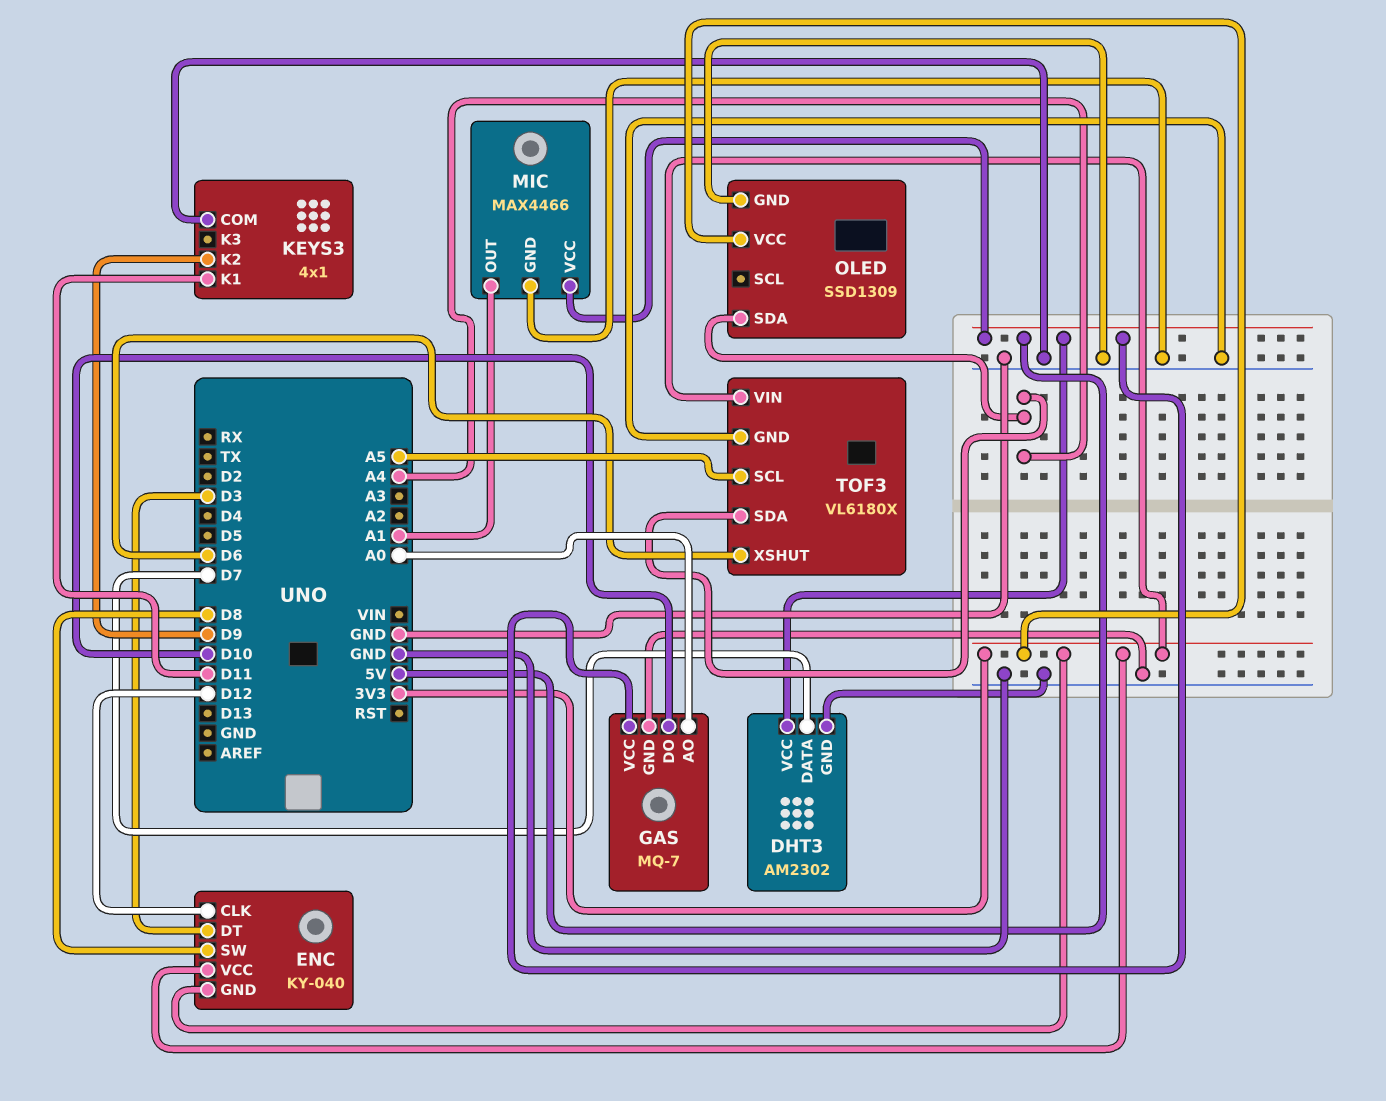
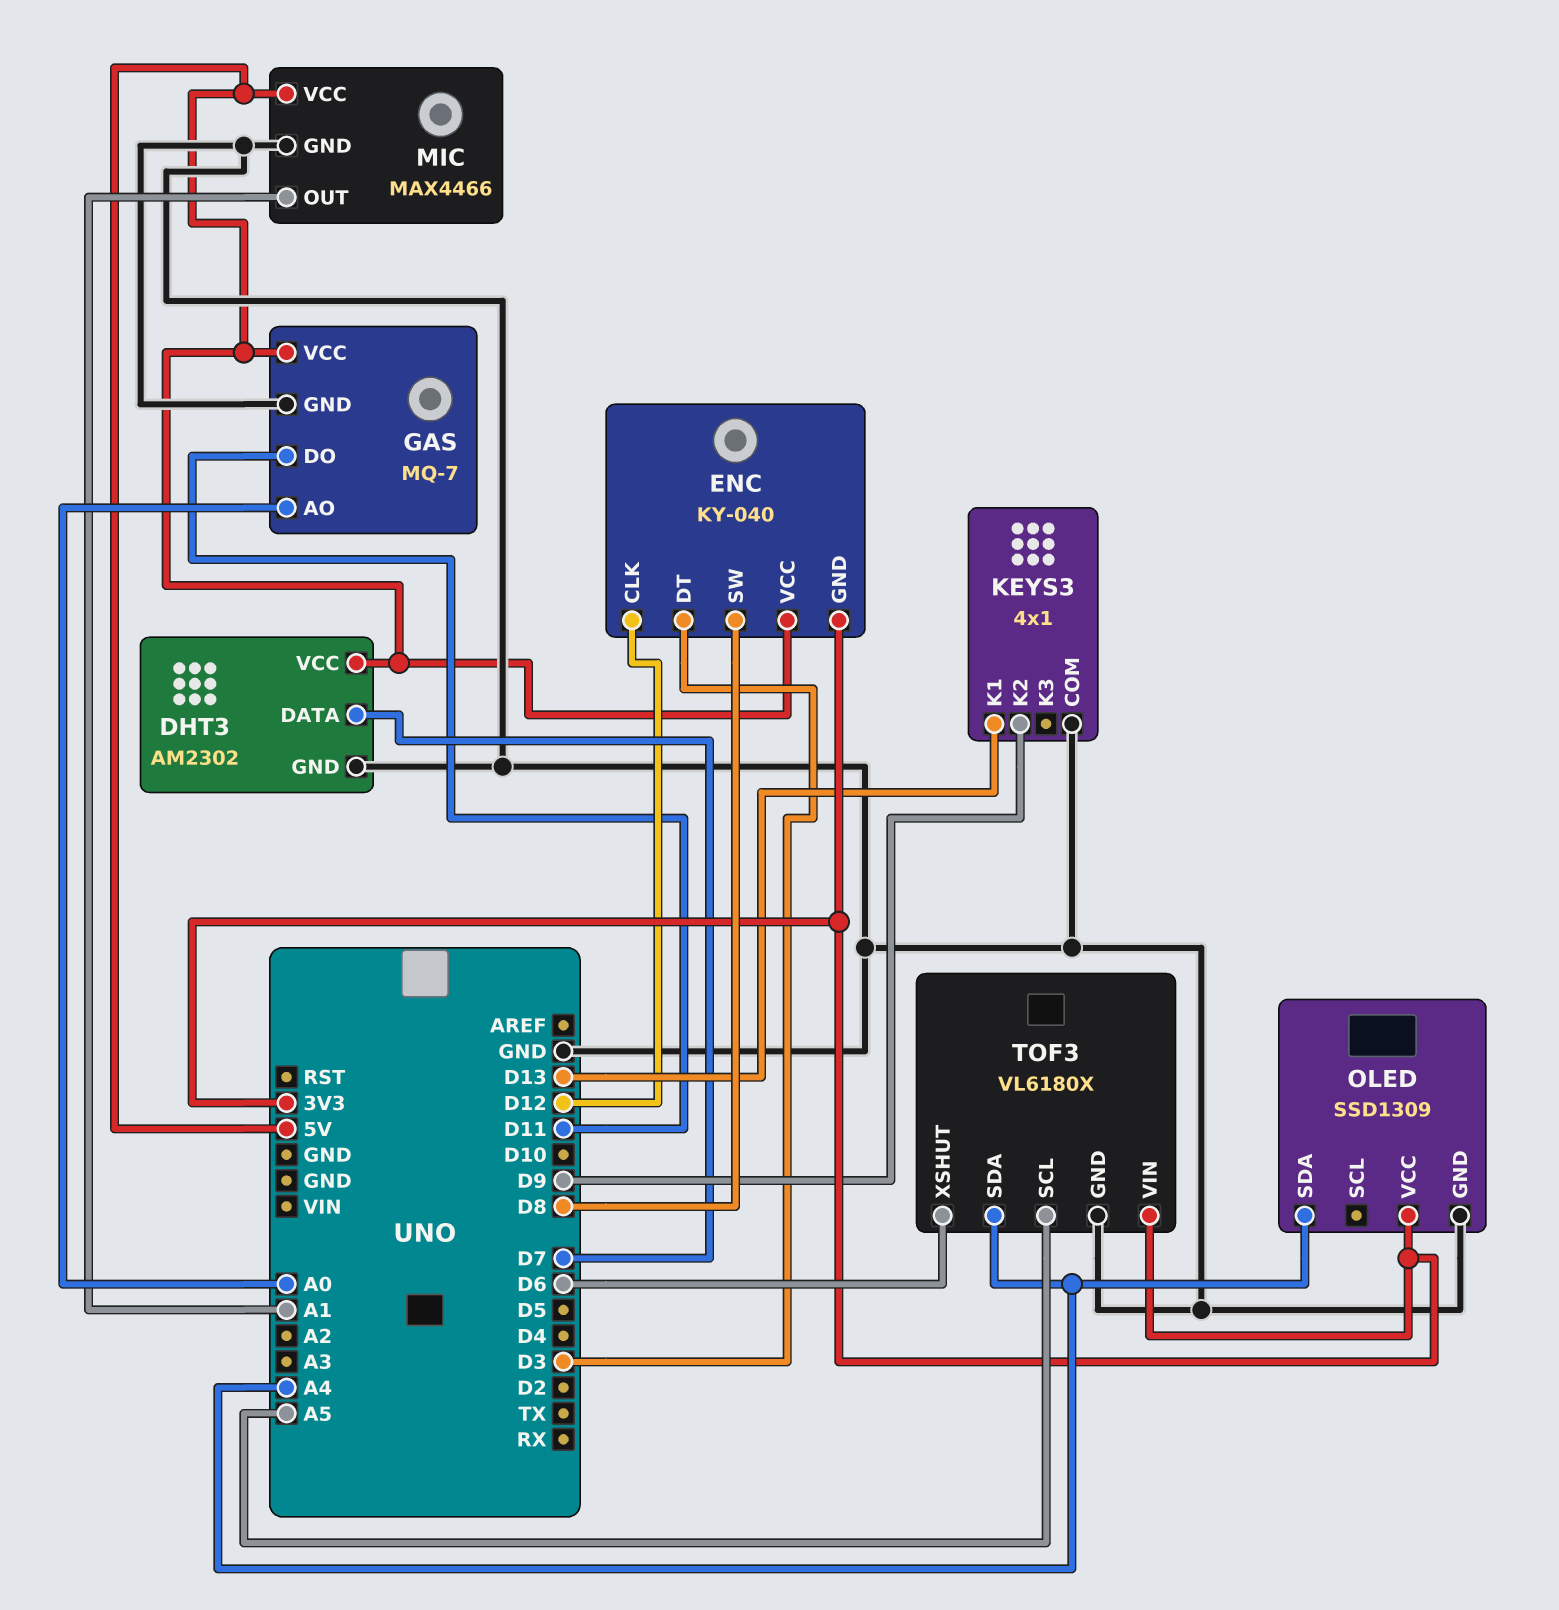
ENC pin VCC: 3V3 -> 5V
GAS pin DO: D10 -> D11
KEYS3 pin K1: D11 -> D13

